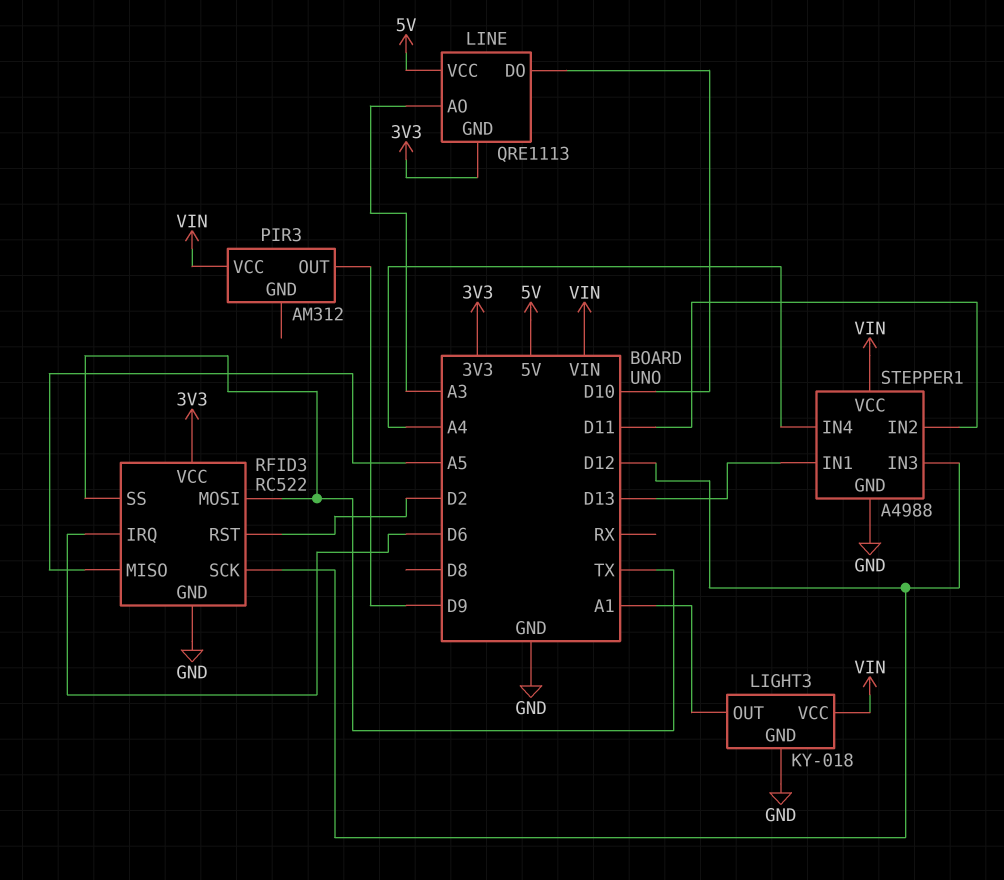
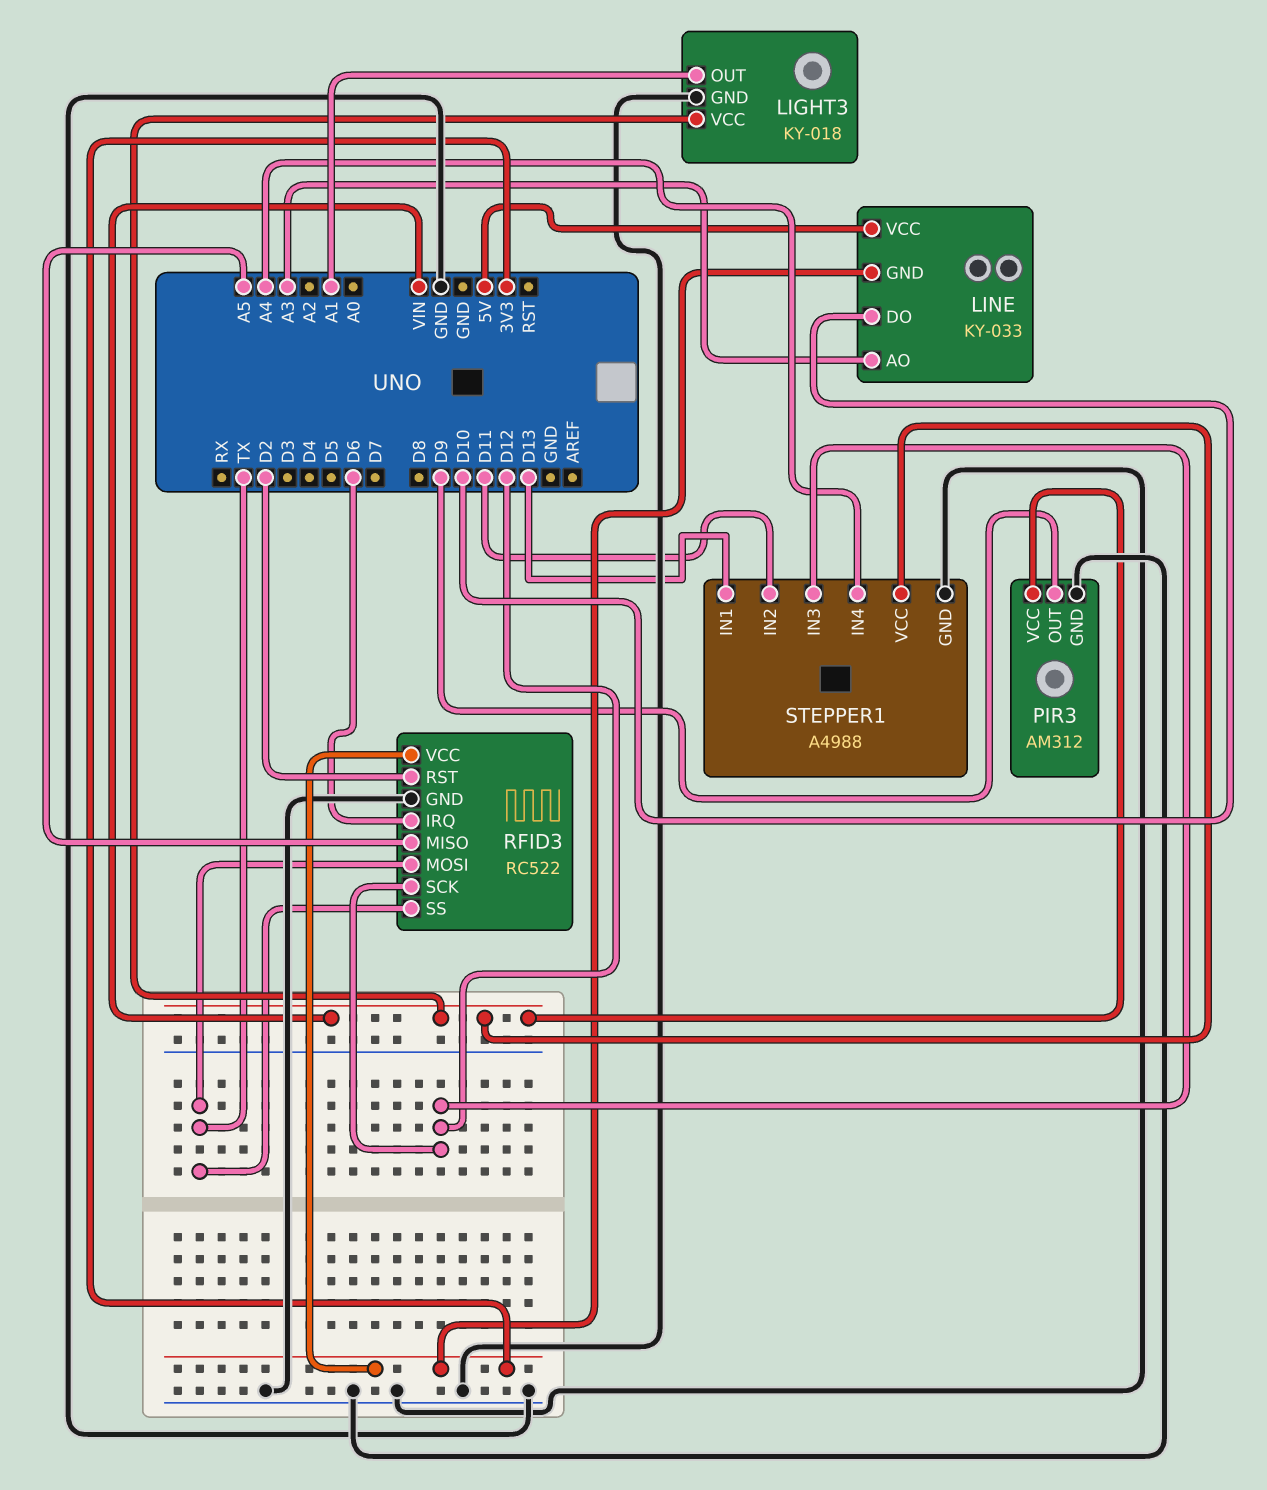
LINE: QRE1113 -> KY-033
PIR3 pin GND: none -> GND

